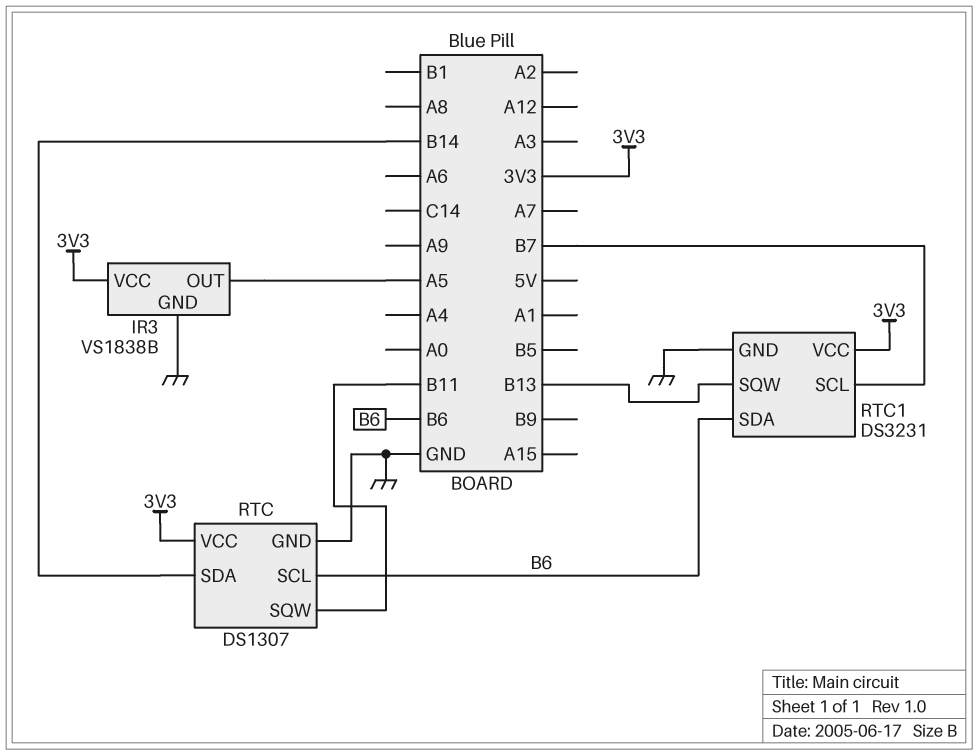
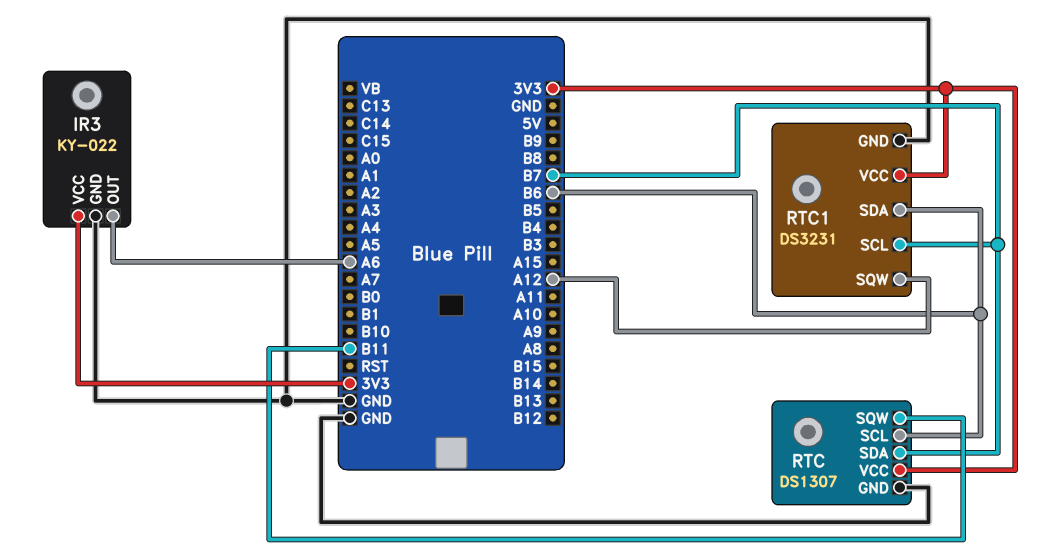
IR3: VS1838B -> KY-022
IR3 pin OUT: A5 -> A6
RTC pin SDA: B14 -> B7
RTC1 pin SQW: B13 -> A12

